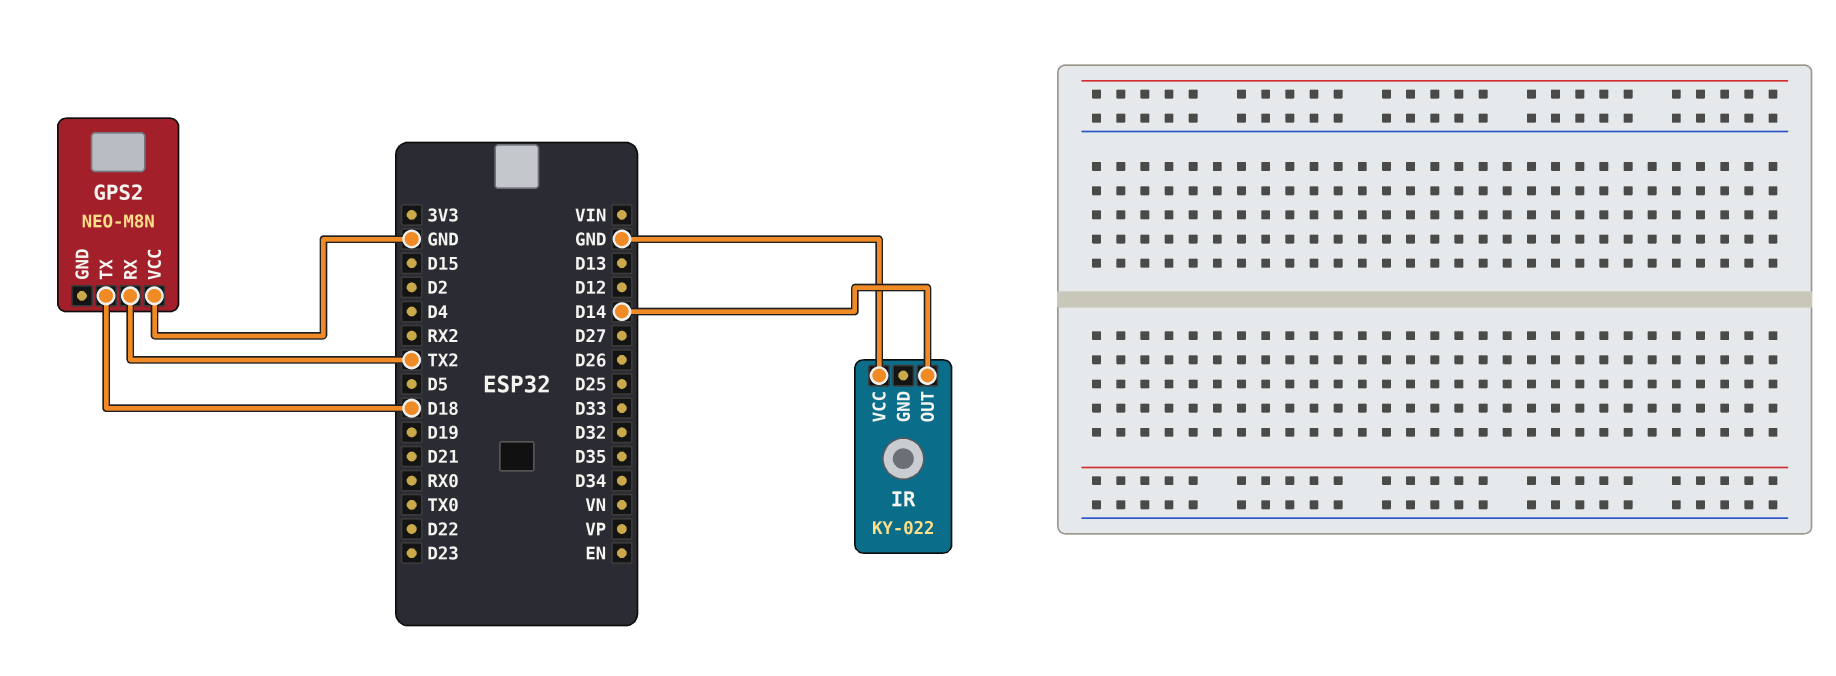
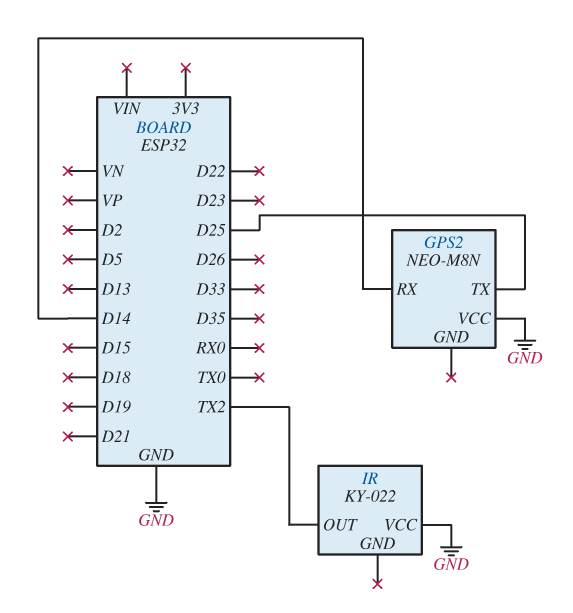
GPS2 pin RX: TX2 -> D14
GPS2 pin TX: D18 -> D25
IR pin OUT: D14 -> TX2

